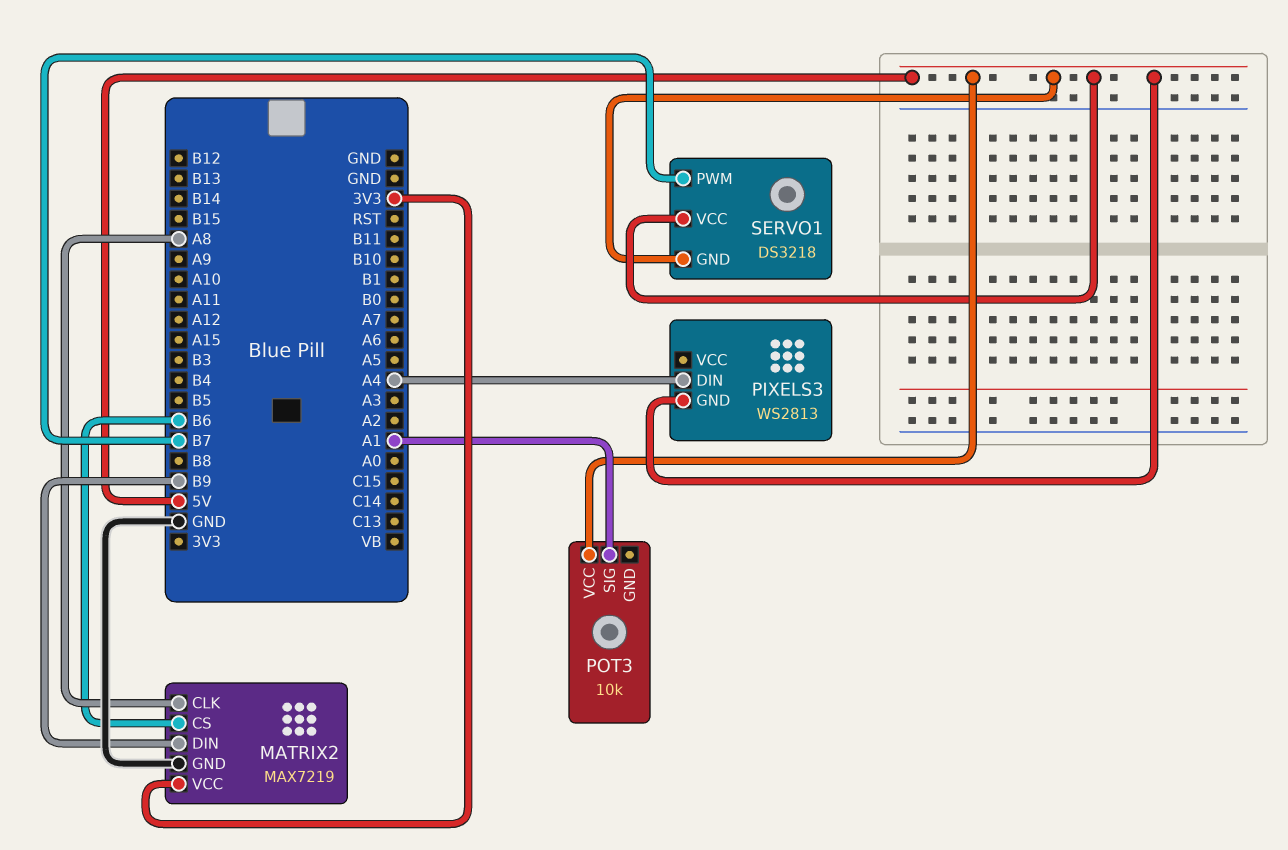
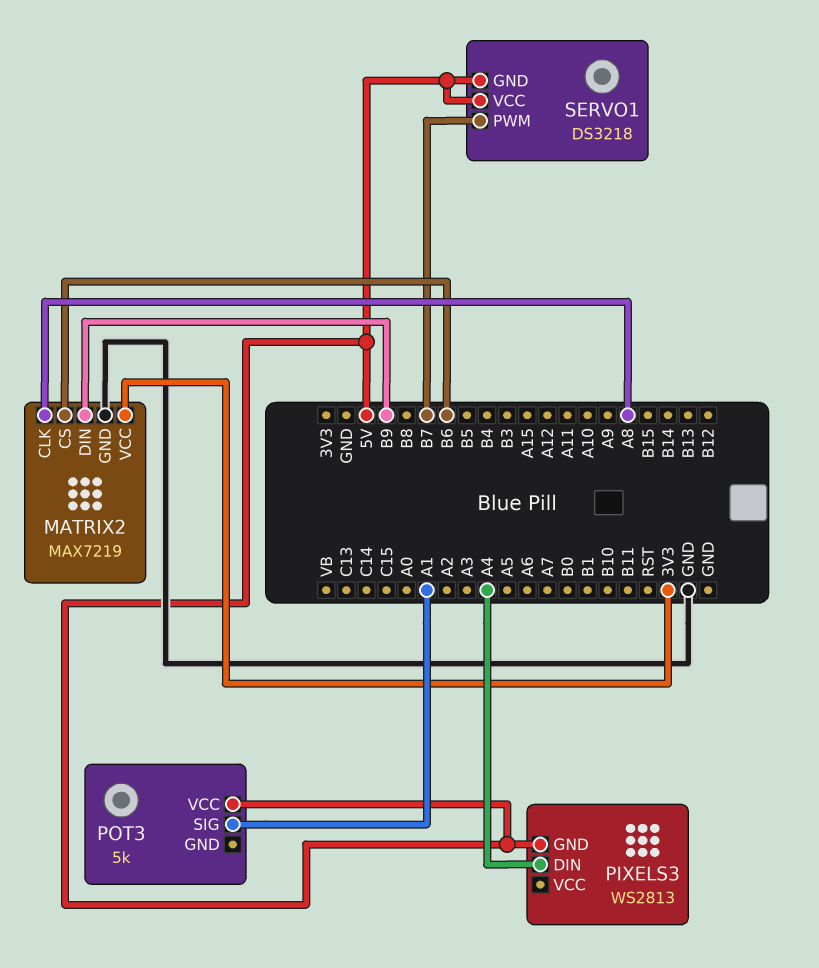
POT3: 10k -> 5k

